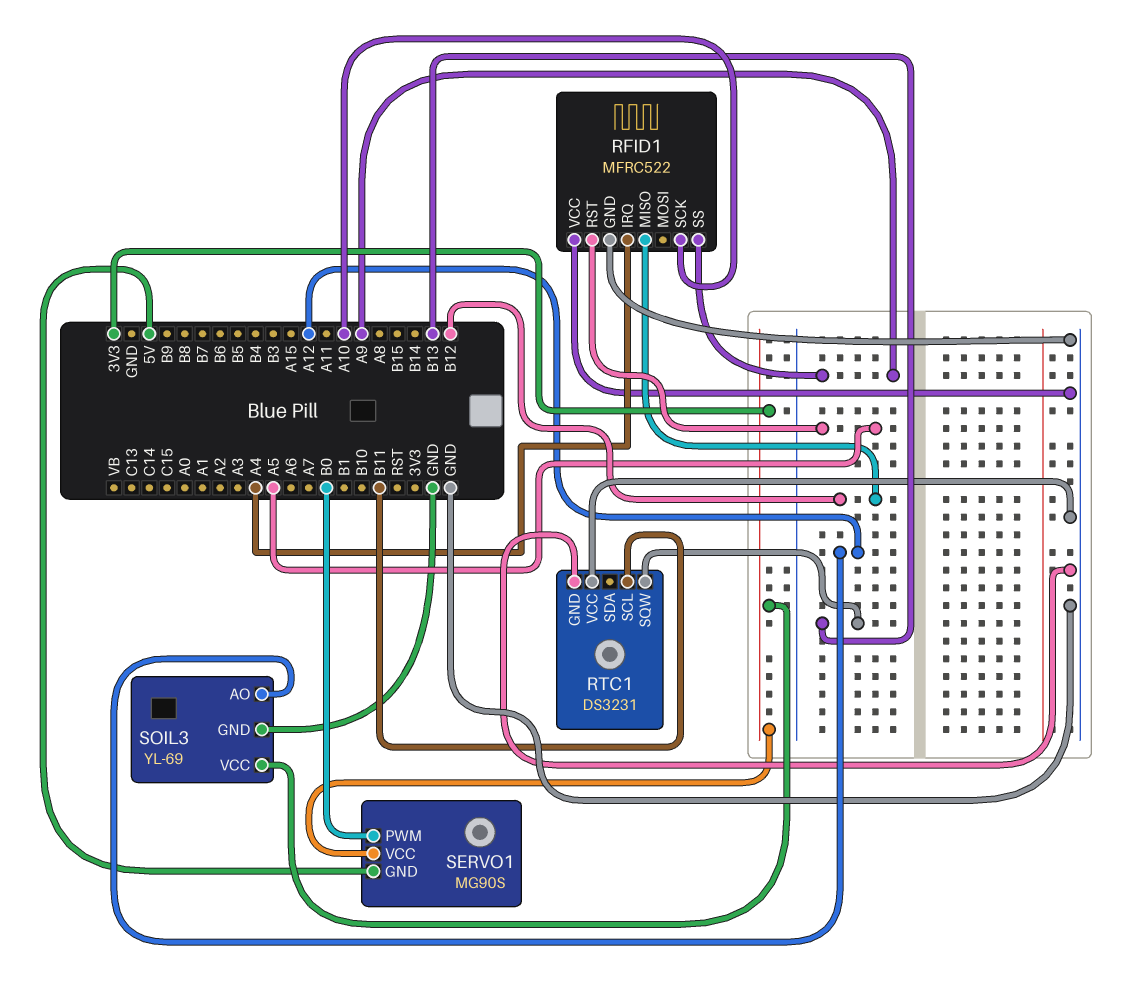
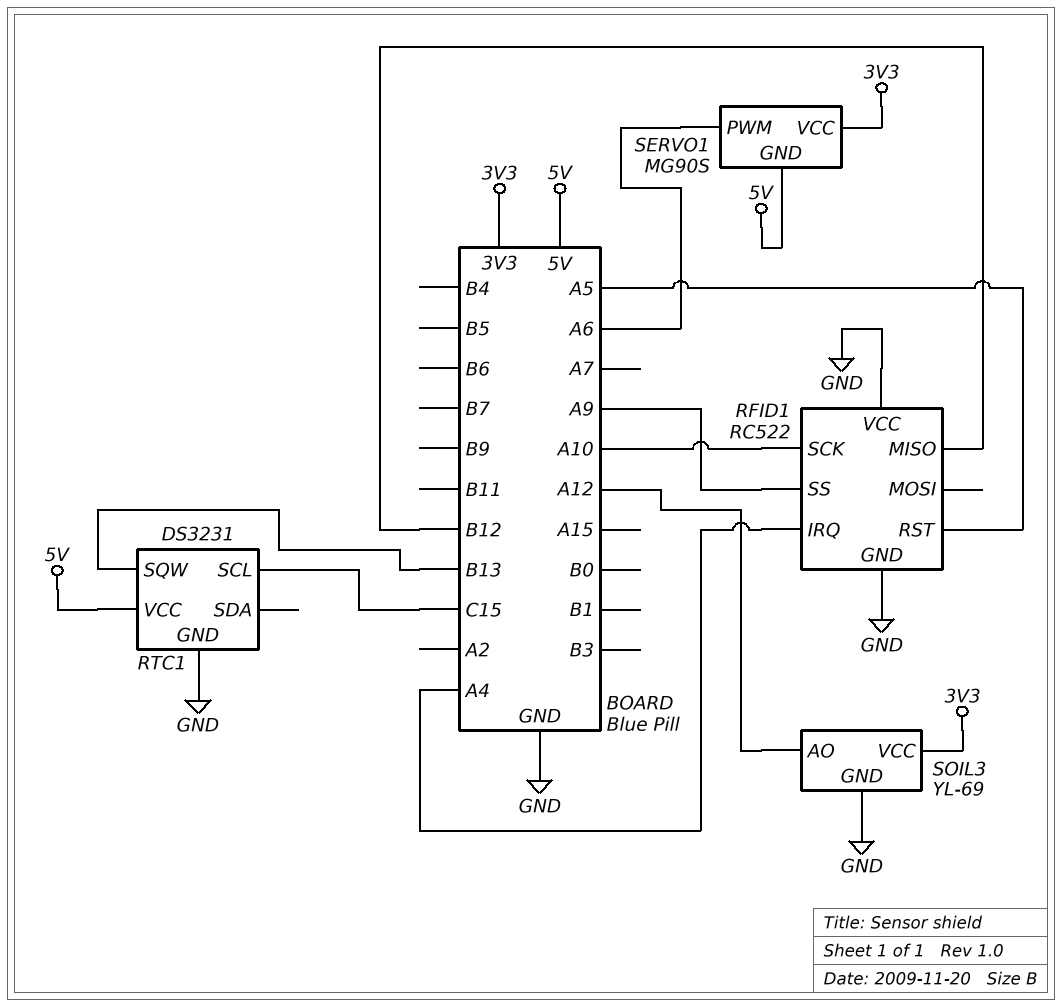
RFID1: MFRC522 -> RC522
RTC1 pin SCL: B11 -> C15
RTC1 pin VCC: GND -> 5V
SERVO1 pin PWM: B0 -> A6

